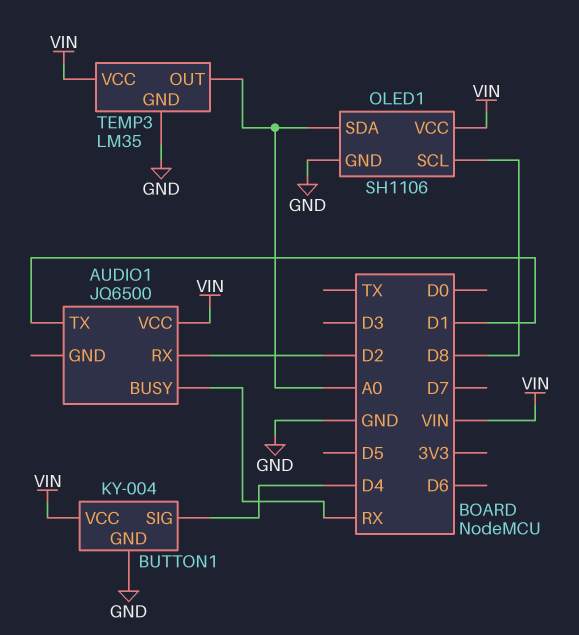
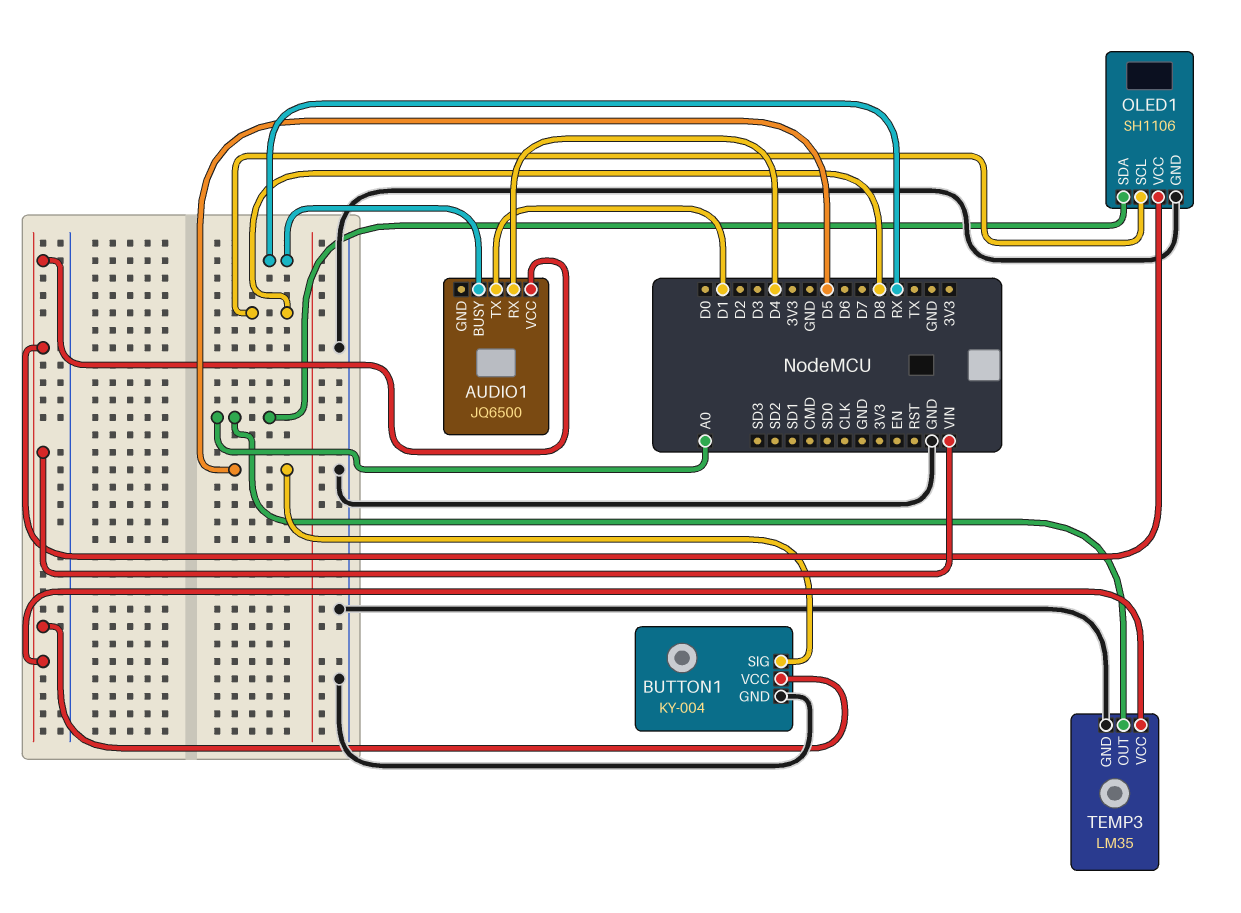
AUDIO1 pin RX: D2 -> D4
BUTTON1 pin SIG: D4 -> D5

